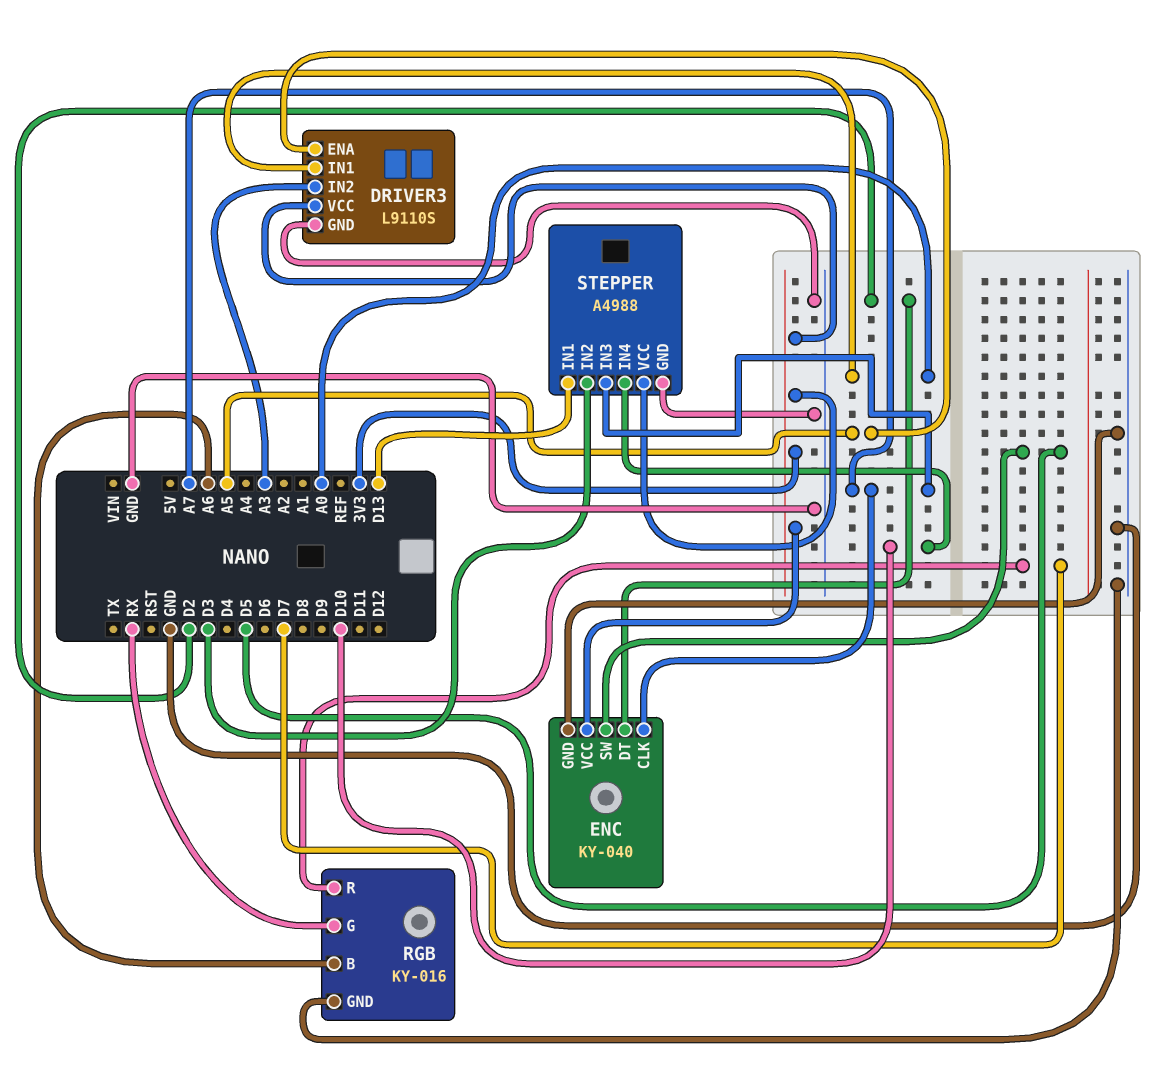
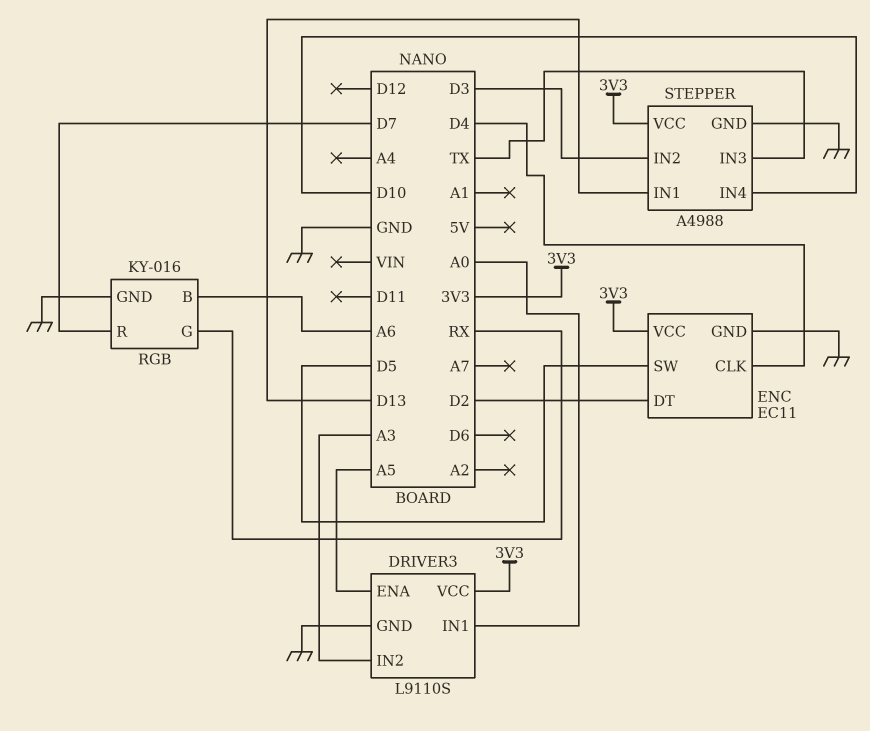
ENC: KY-040 -> EC11
ENC pin CLK: A7 -> D4
STEPPER pin IN3: A7 -> TX

